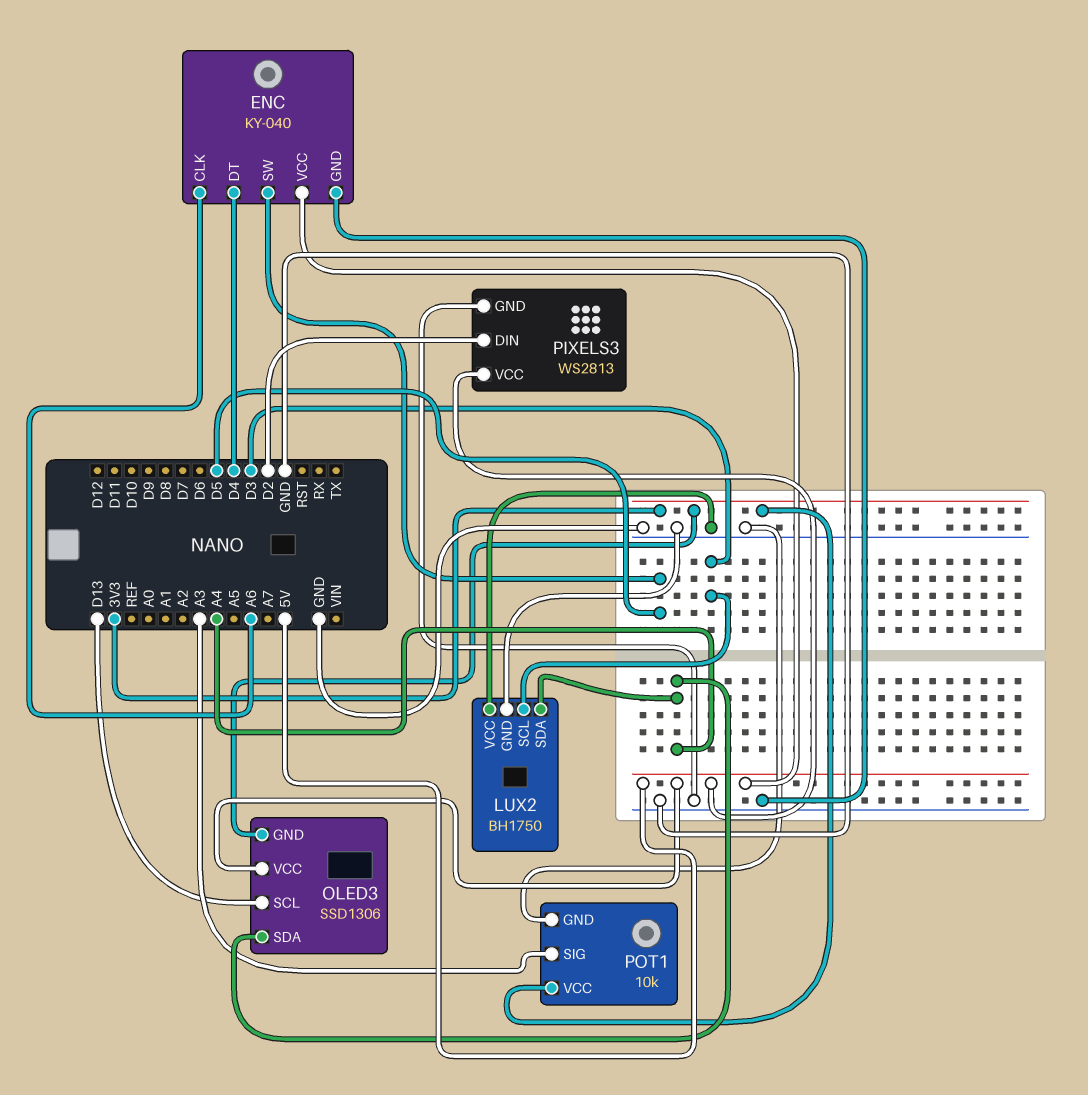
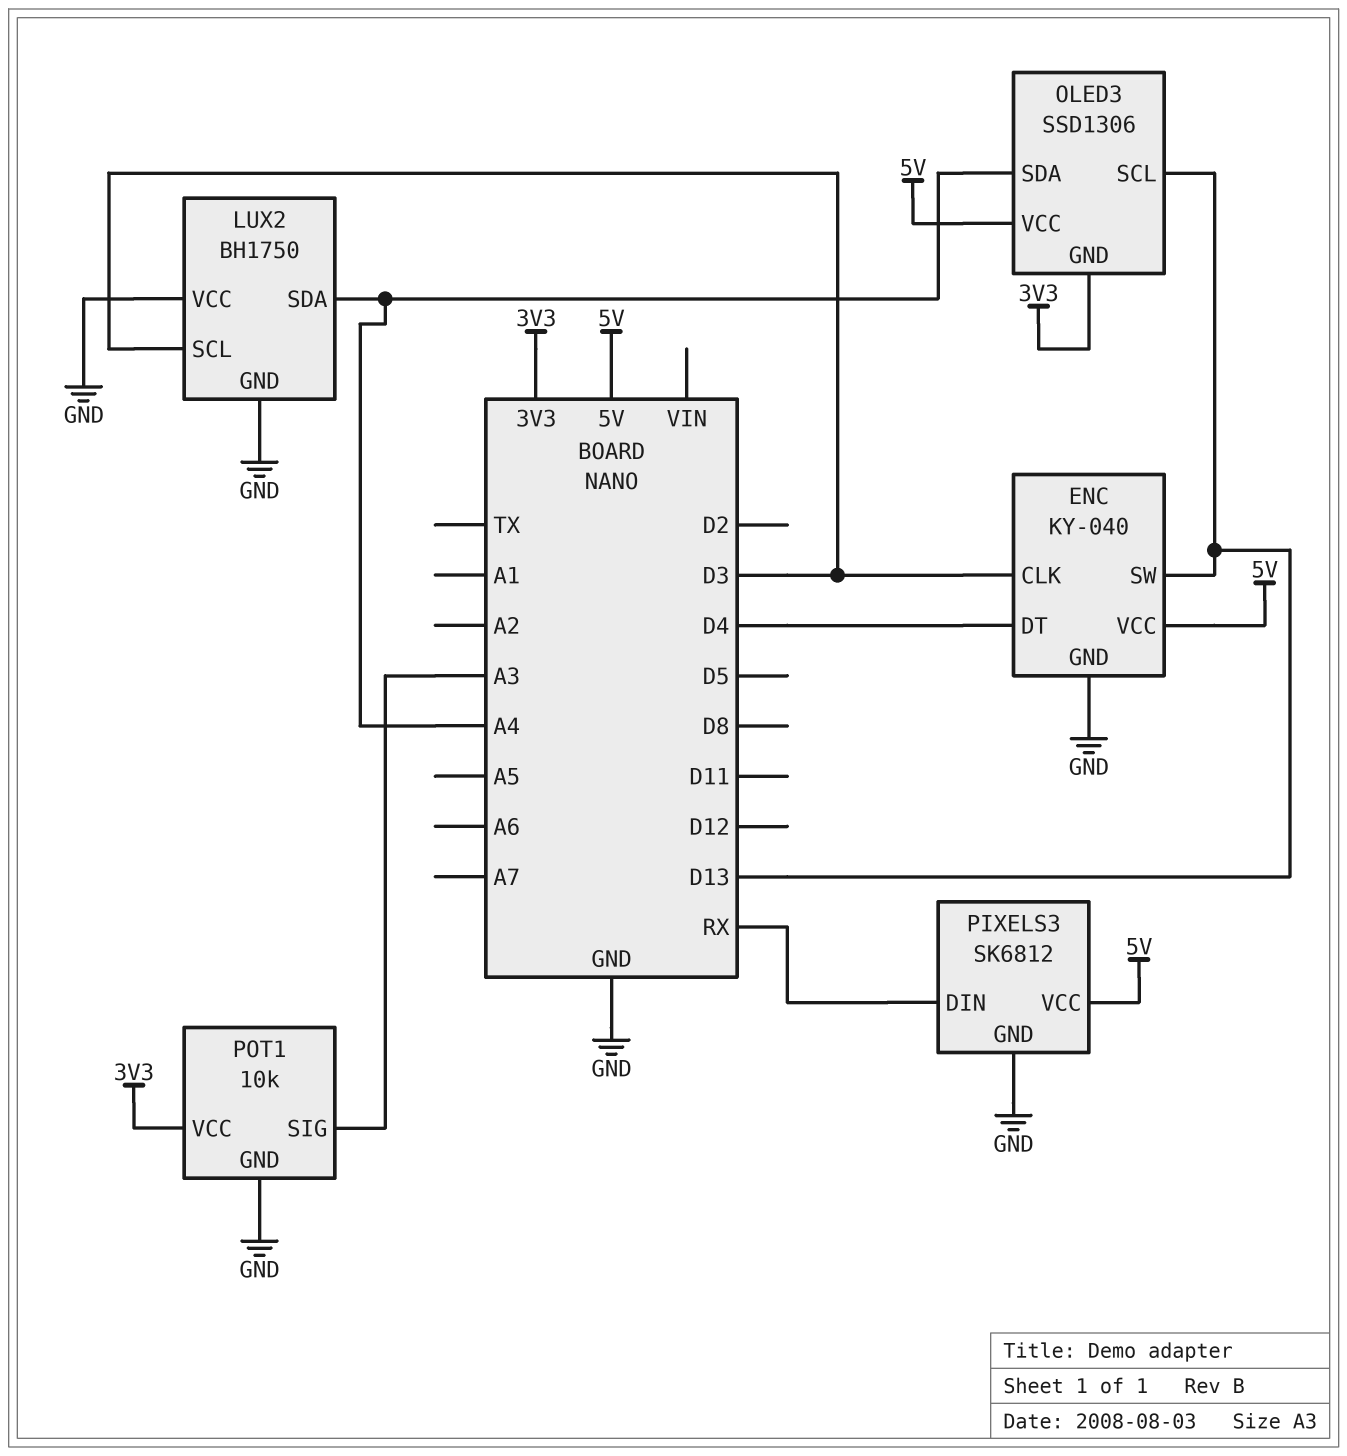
ENC pin CLK: A6 -> D3
ENC pin SW: D5 -> D13
PIXELS3: WS2813 -> SK6812
PIXELS3 pin DIN: D2 -> RX

